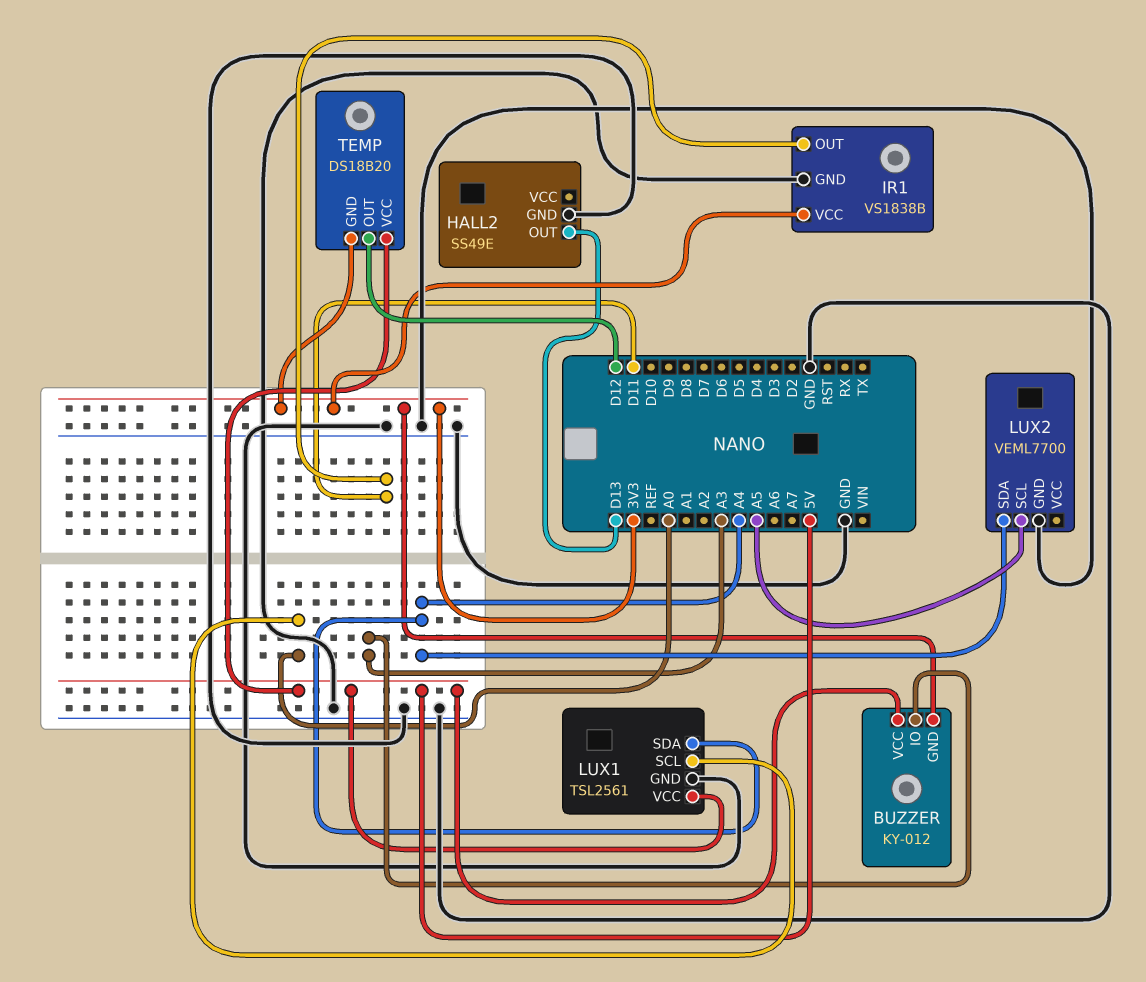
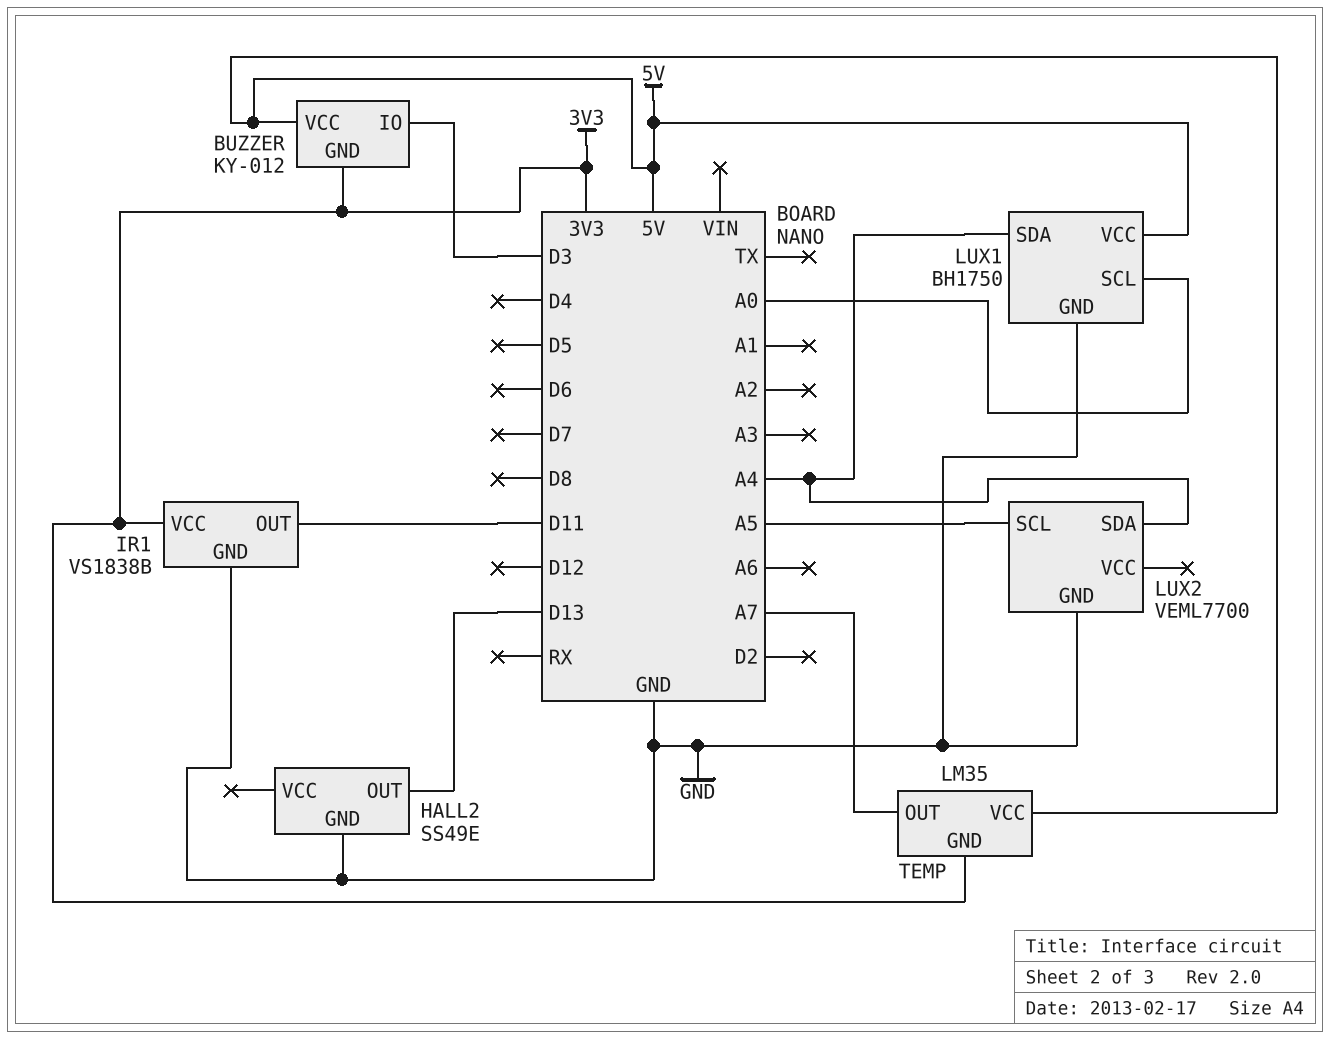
BUZZER pin IO: A3 -> D3
LUX1: TSL2561 -> BH1750
TEMP: DS18B20 -> LM35
TEMP pin OUT: D12 -> A7

